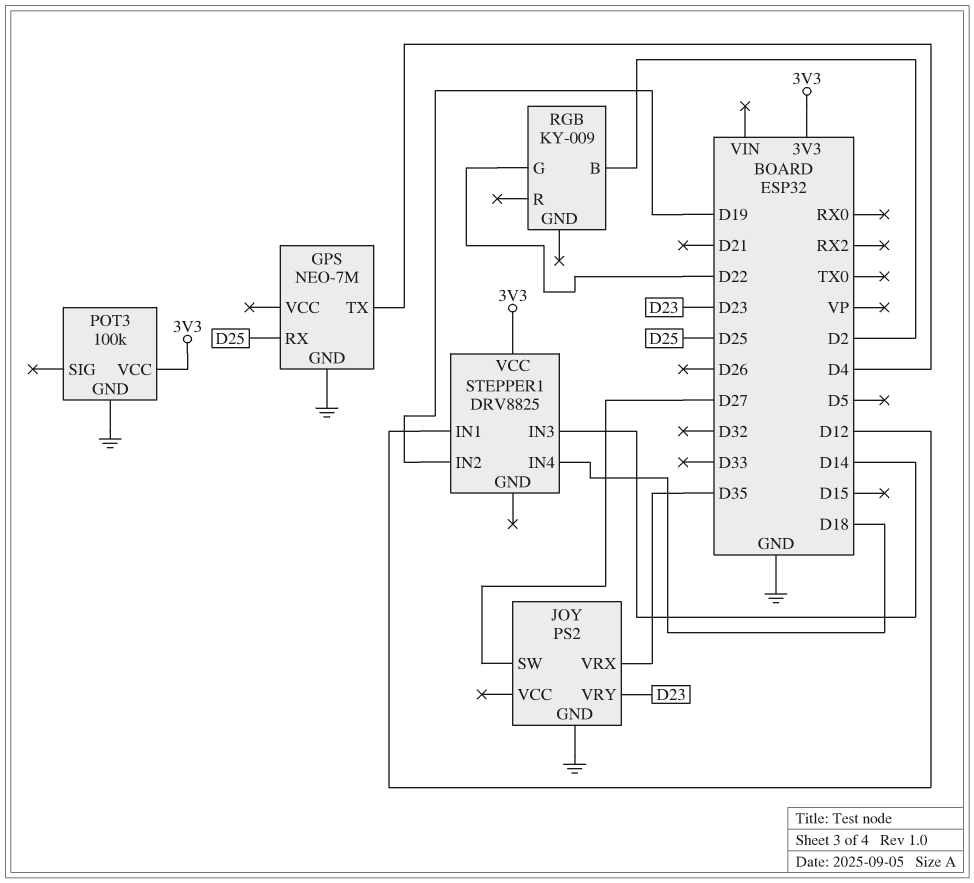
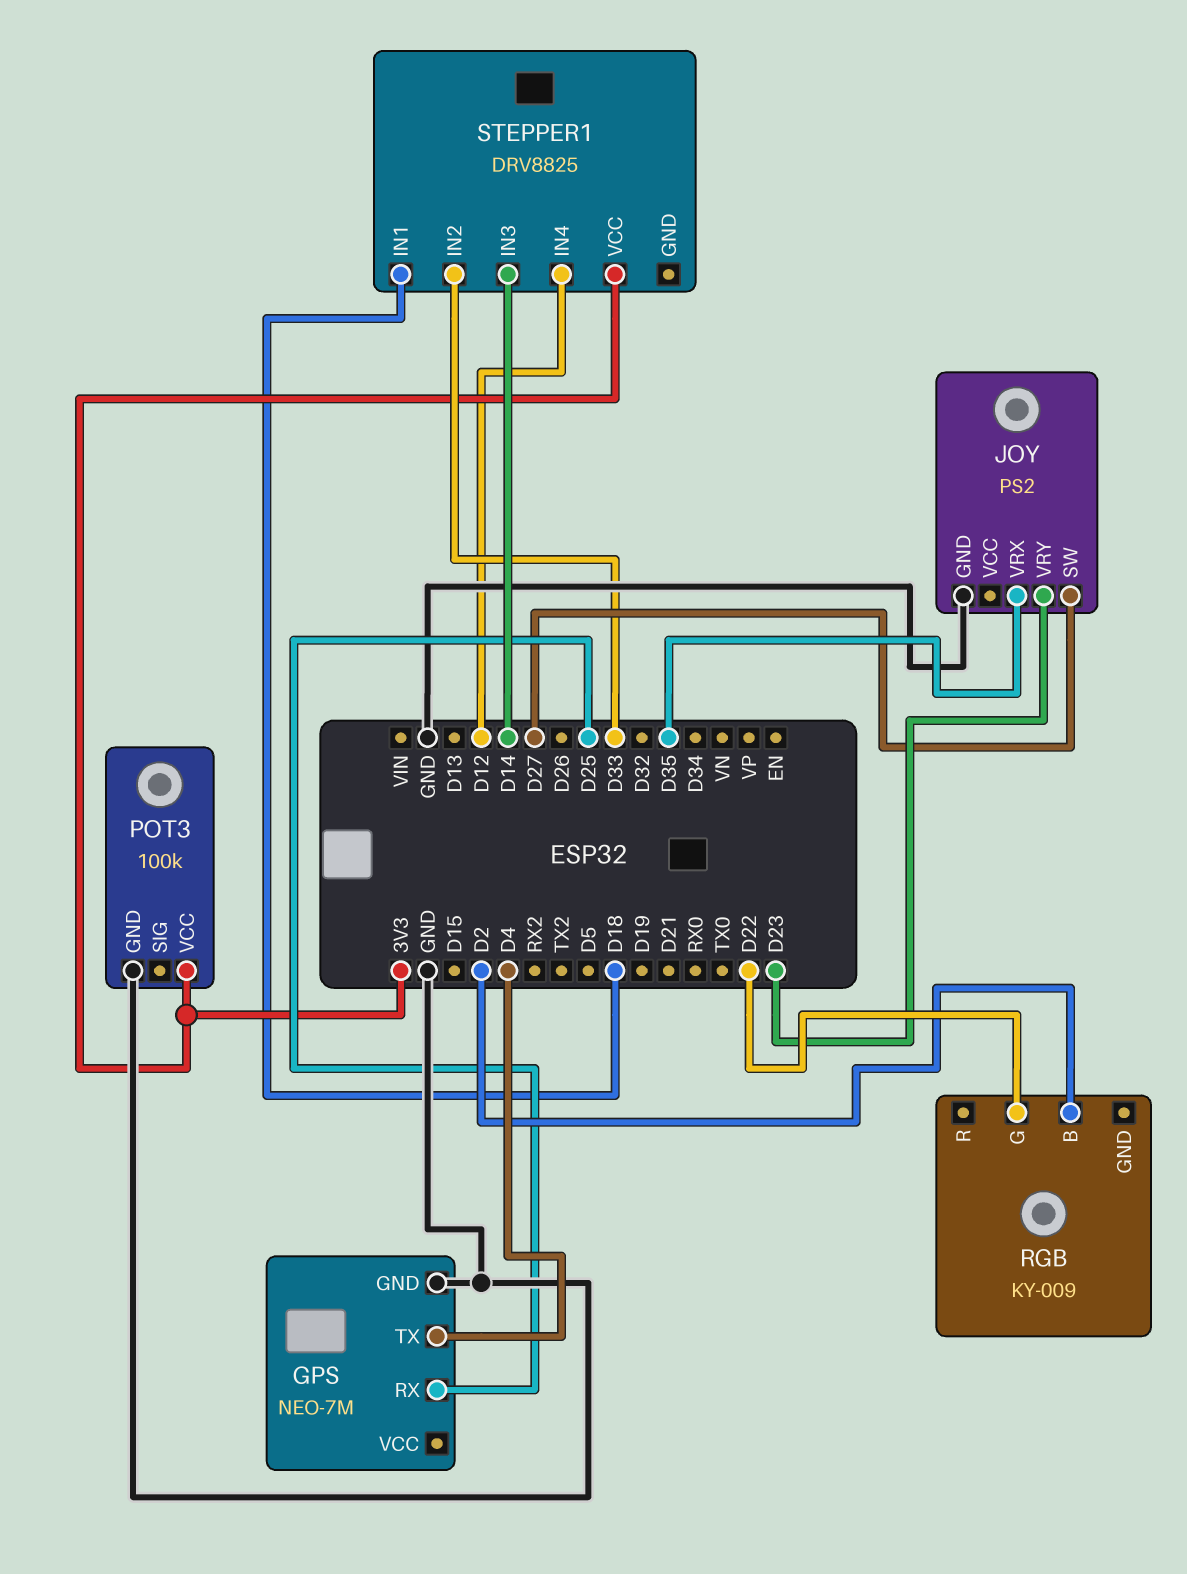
STEPPER1 pin IN1: D12 -> D18
STEPPER1 pin IN2: D19 -> D33
STEPPER1 pin IN4: D18 -> D12

